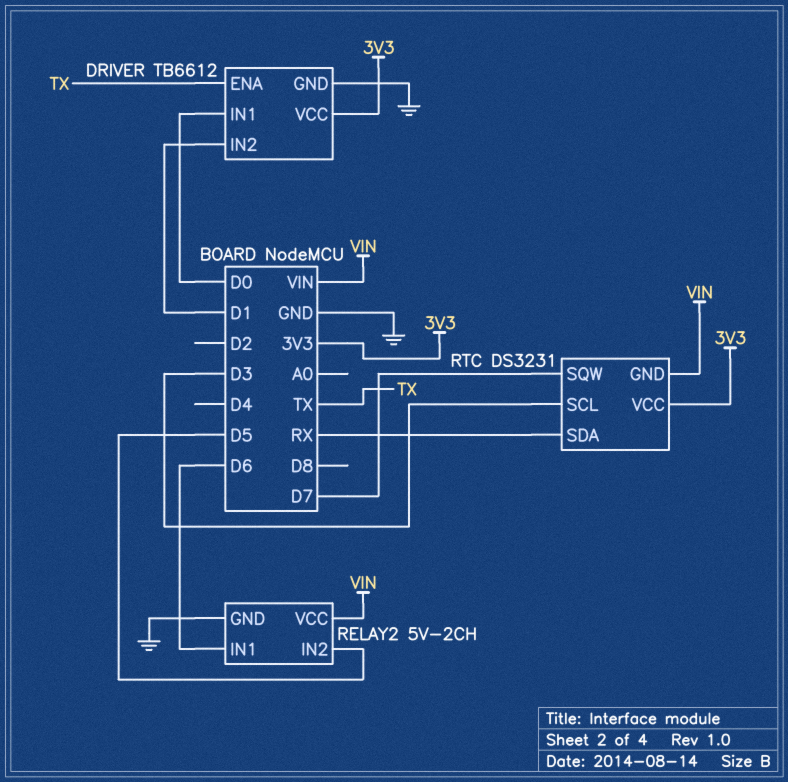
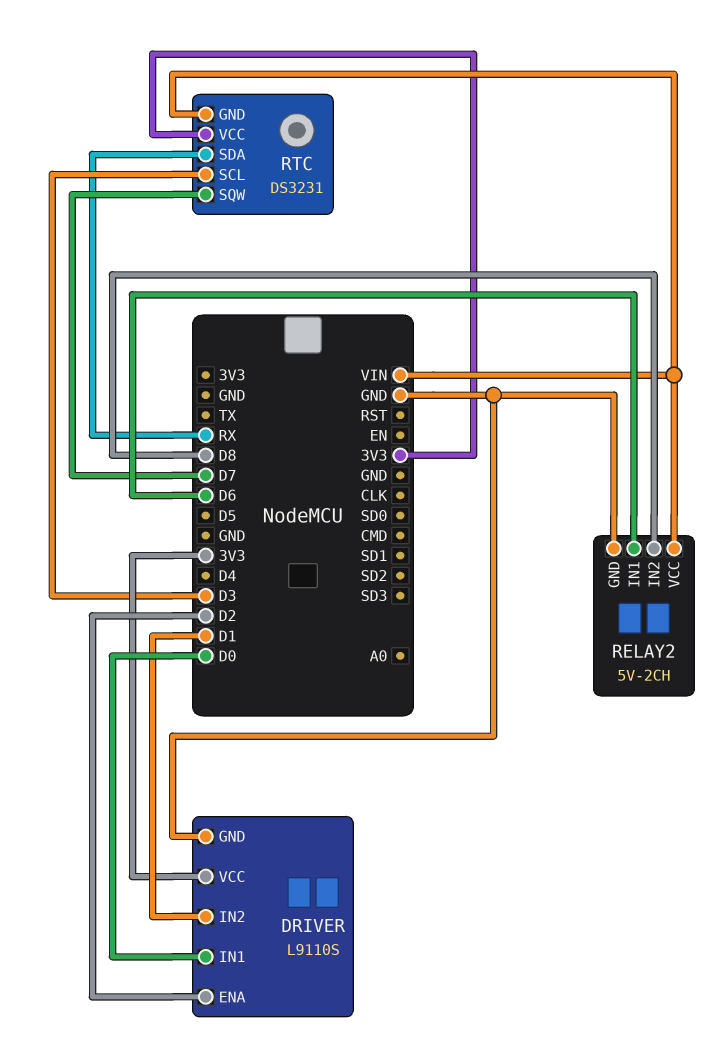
DRIVER: TB6612 -> L9110S
DRIVER pin ENA: TX -> D2
RELAY2 pin IN2: D5 -> D8

